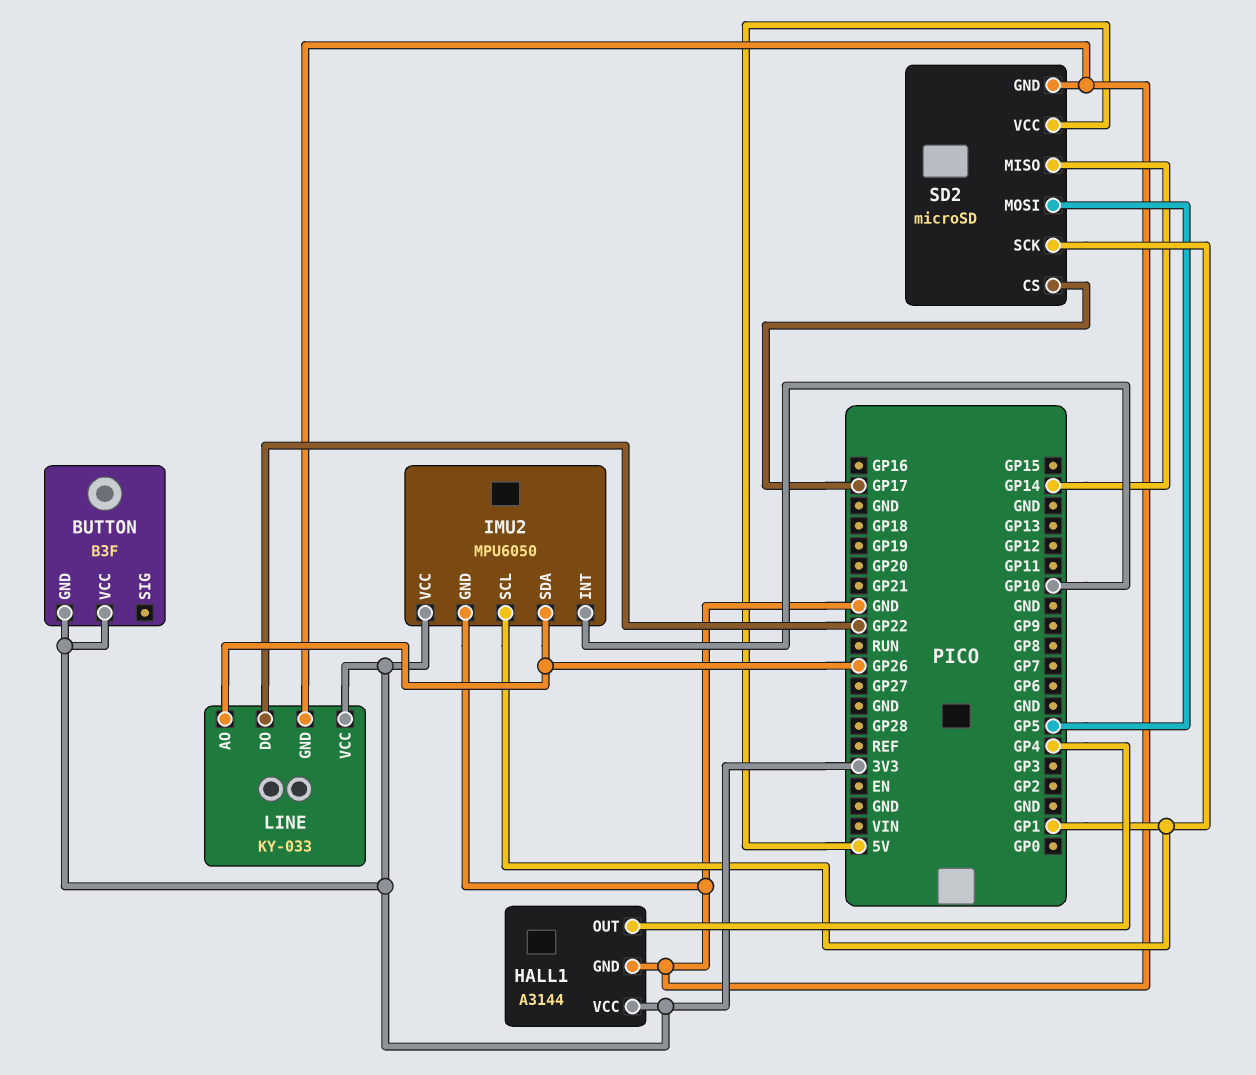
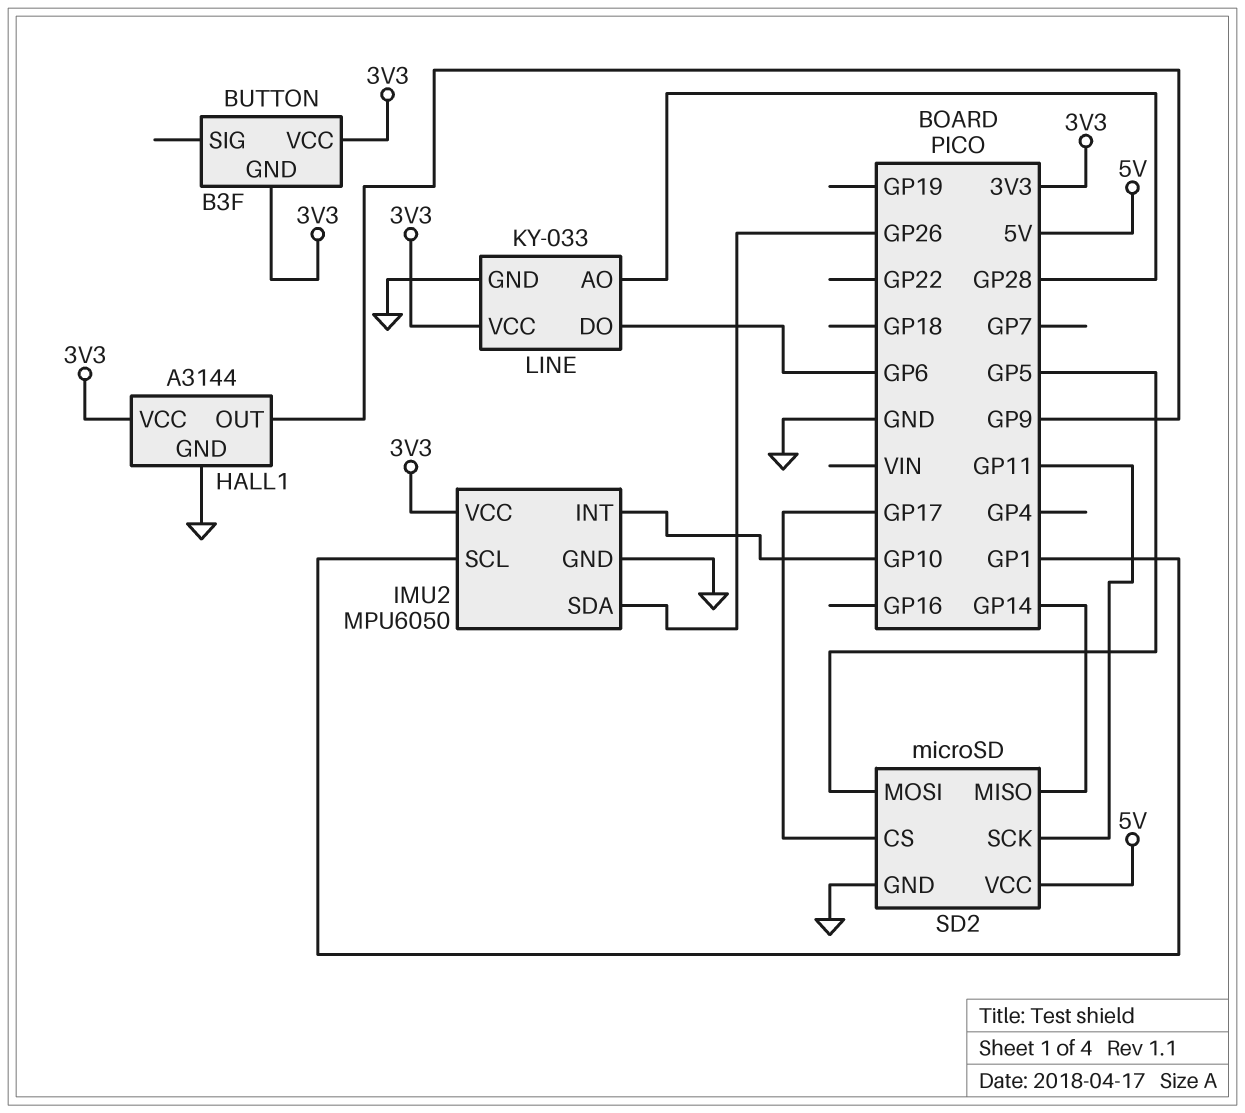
HALL1 pin OUT: GP4 -> GP9
LINE pin AO: GP26 -> GP28
LINE pin DO: GP22 -> GP6
SD2 pin SCK: GP1 -> GP11

